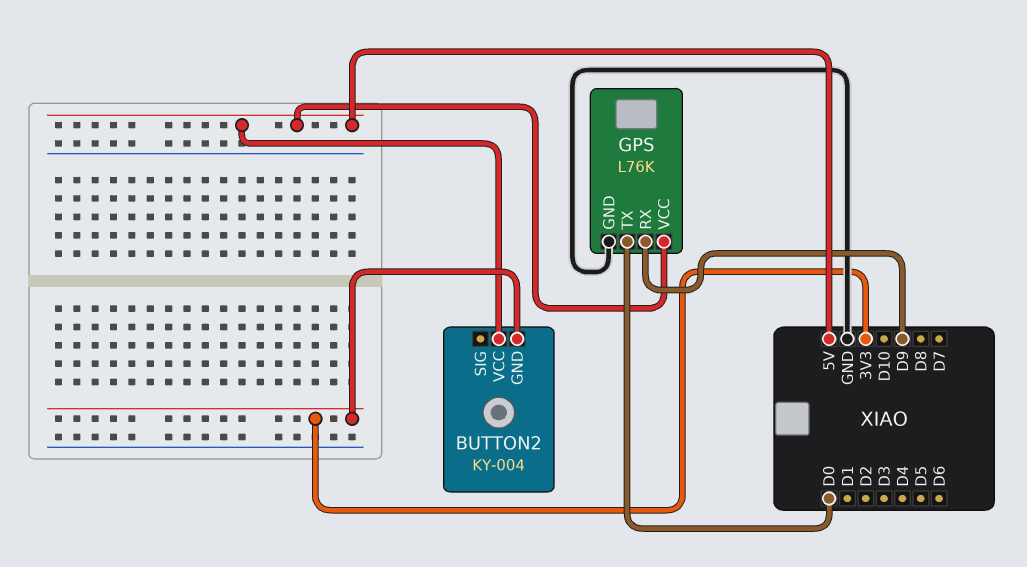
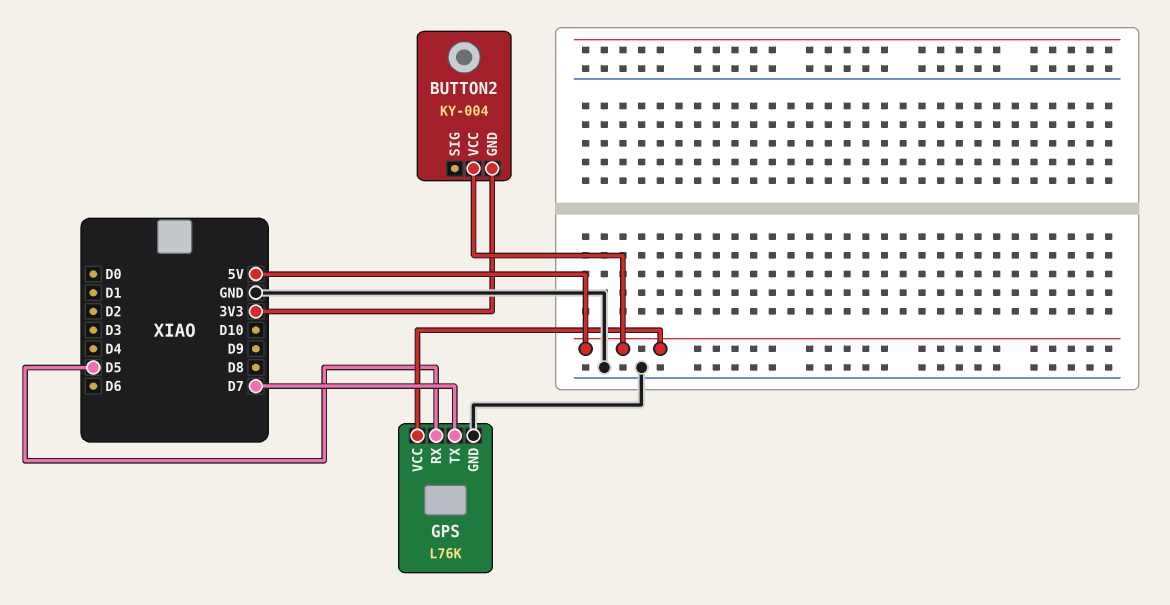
GPS pin RX: D9 -> D5
GPS pin TX: D0 -> D7

